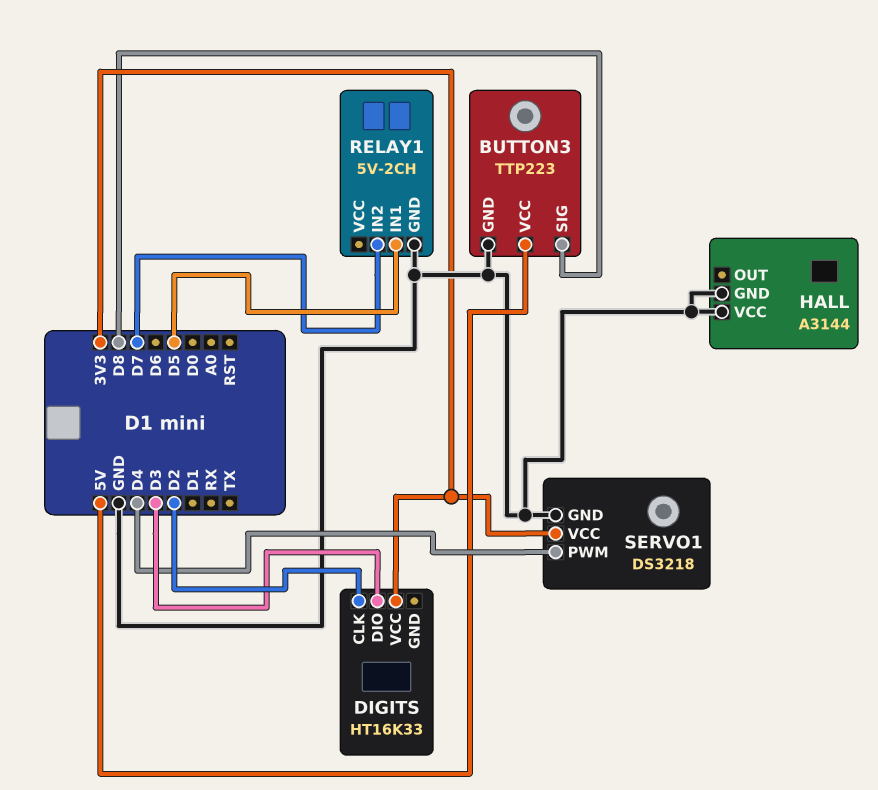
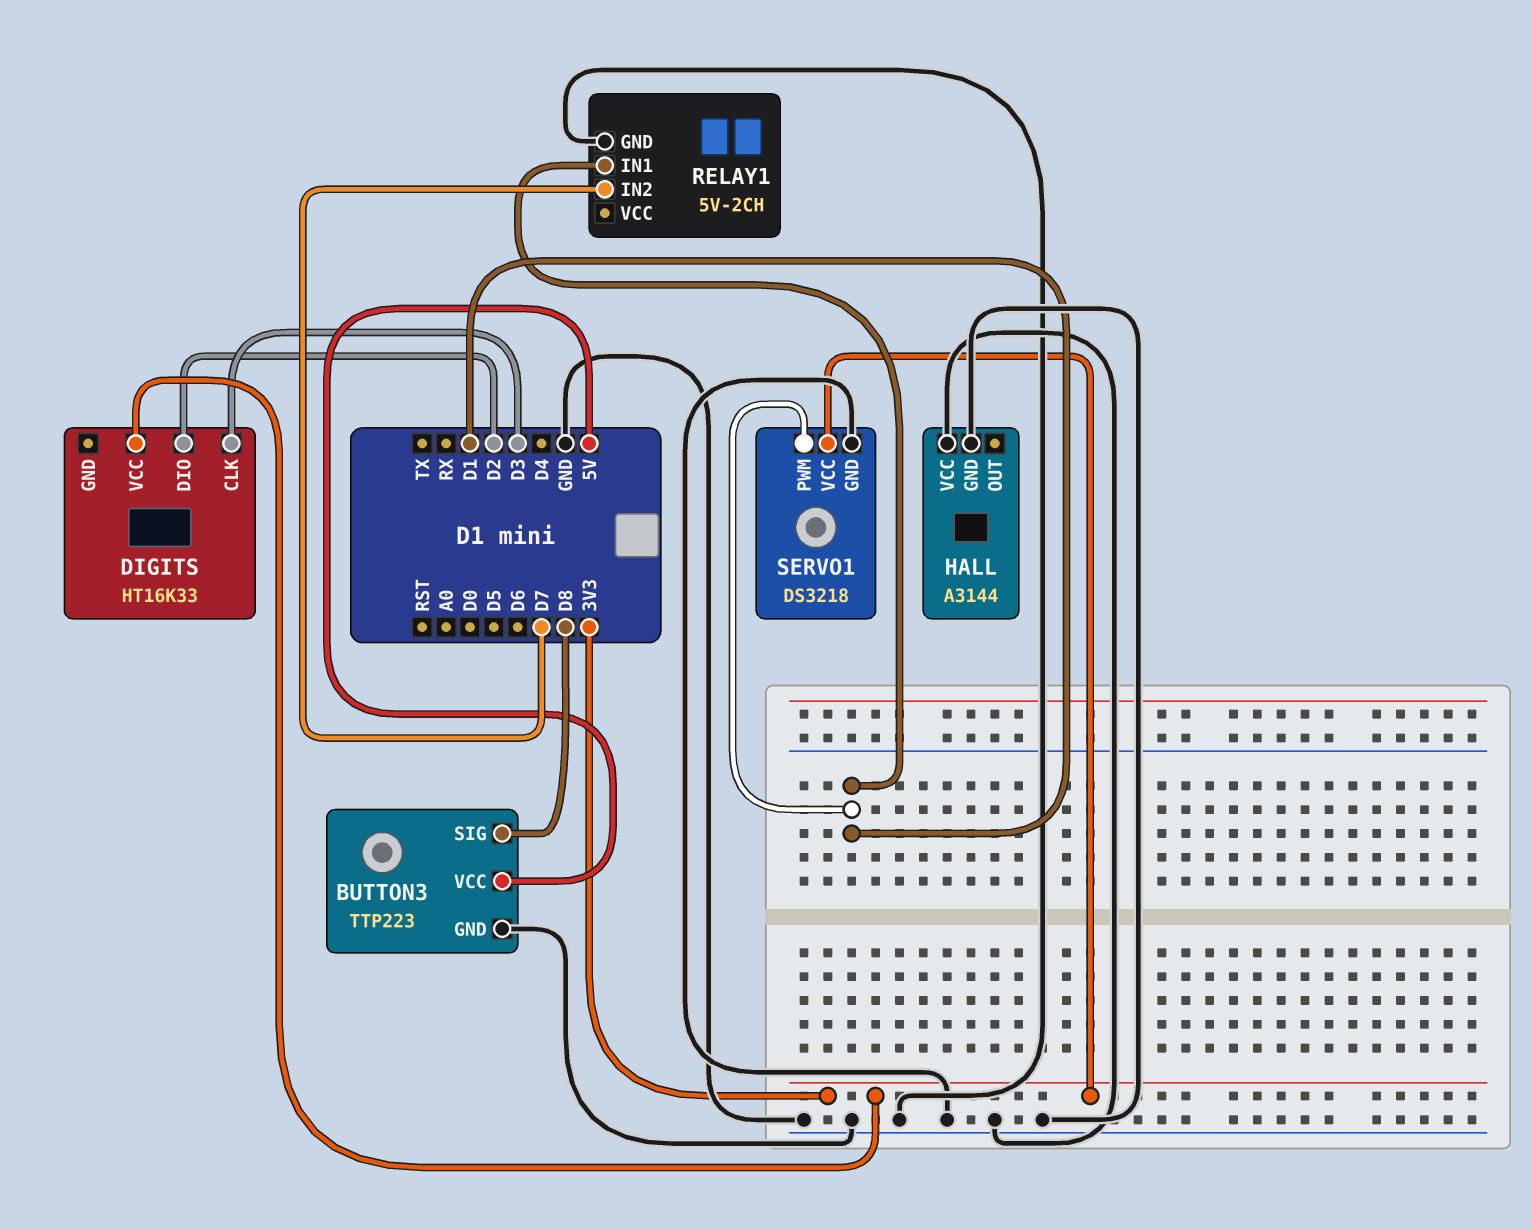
DIGITS pin CLK: D2 -> D3
DIGITS pin DIO: D3 -> D2
RELAY1 pin IN1: D5 -> D1
SERVO1 pin PWM: D4 -> D1

